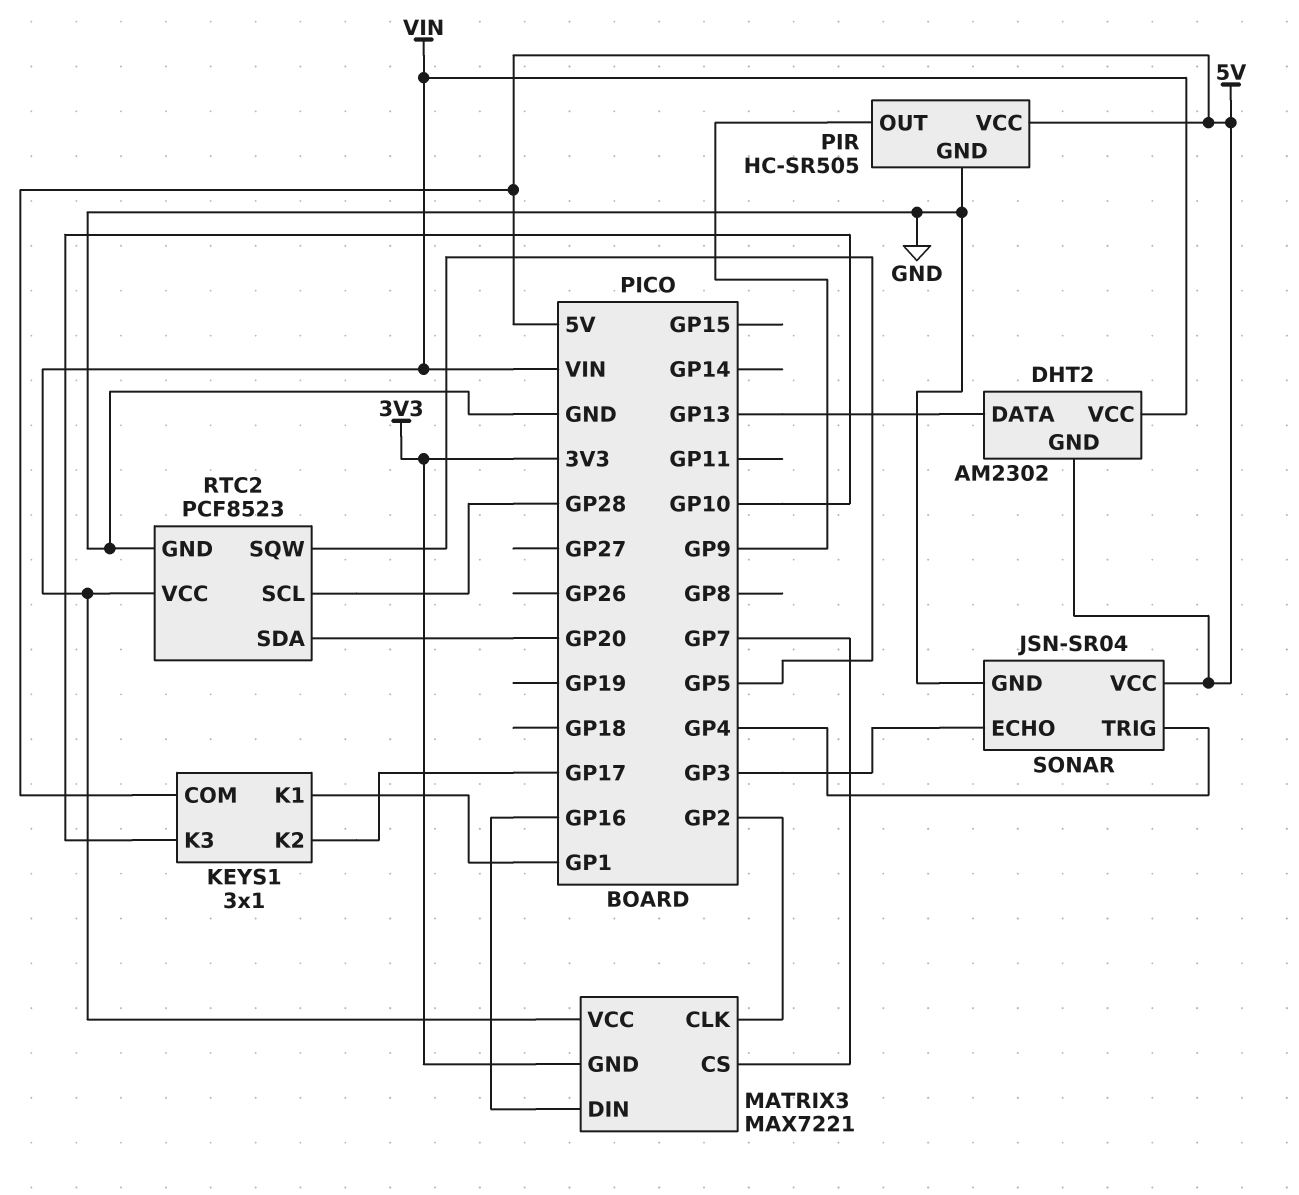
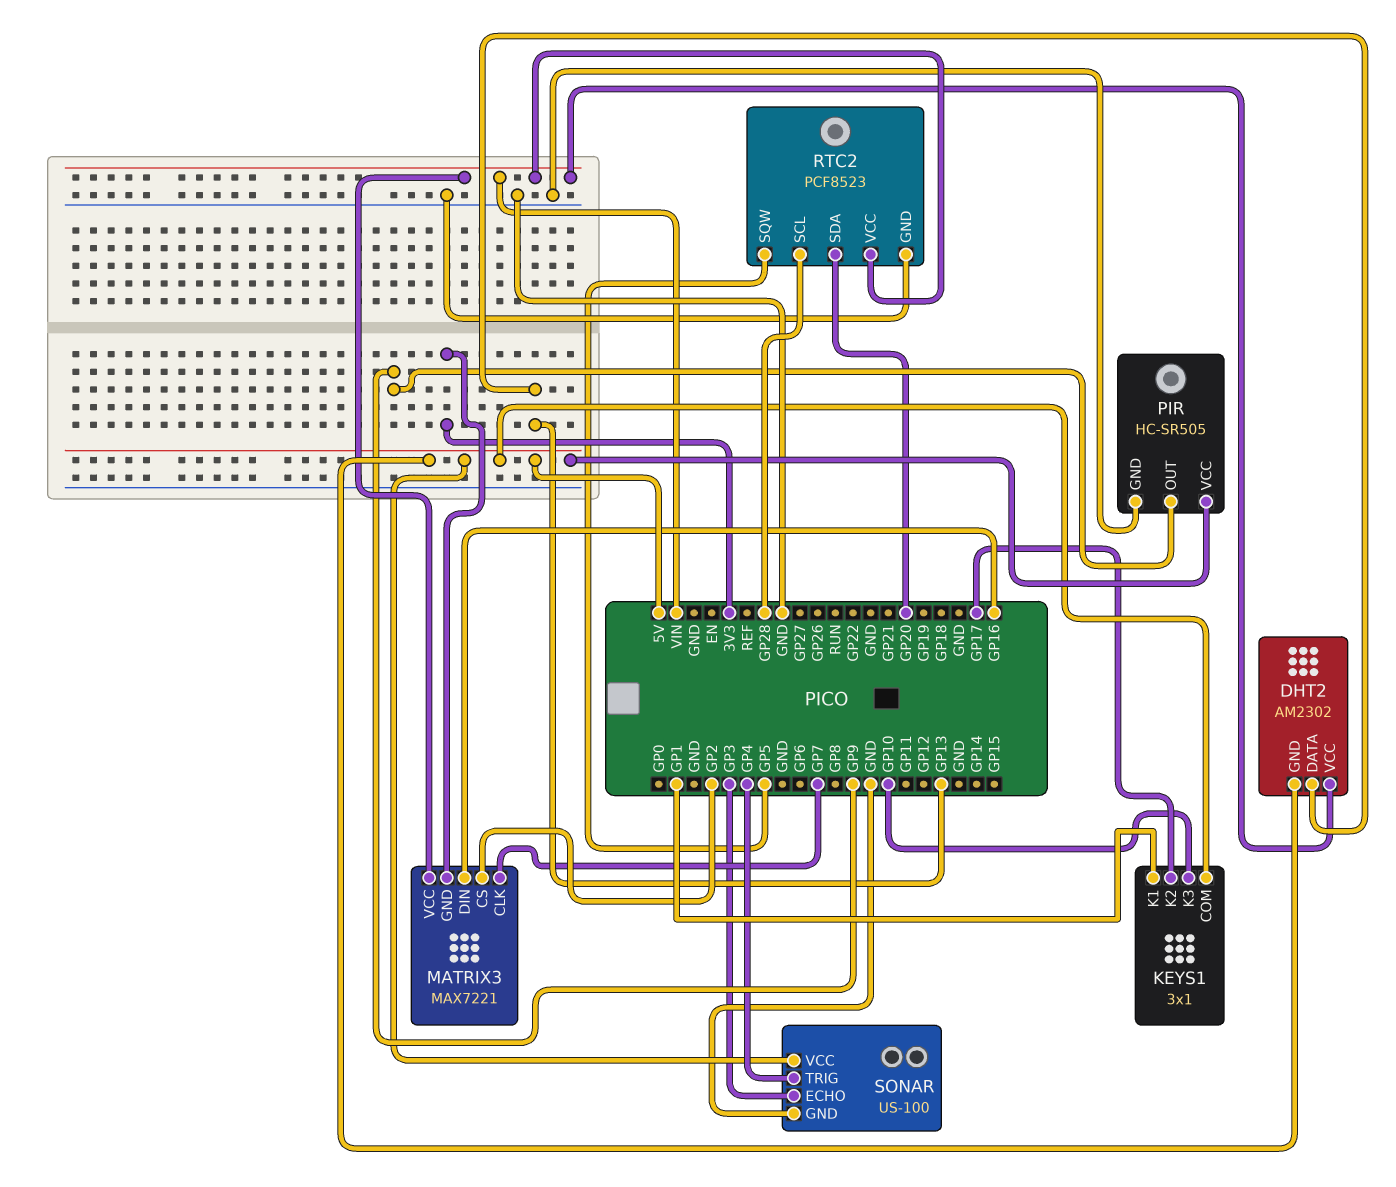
MATRIX3 pin CLK: GP2 -> GP7
MATRIX3 pin CS: GP7 -> GP2
SONAR: JSN-SR04 -> US-100

